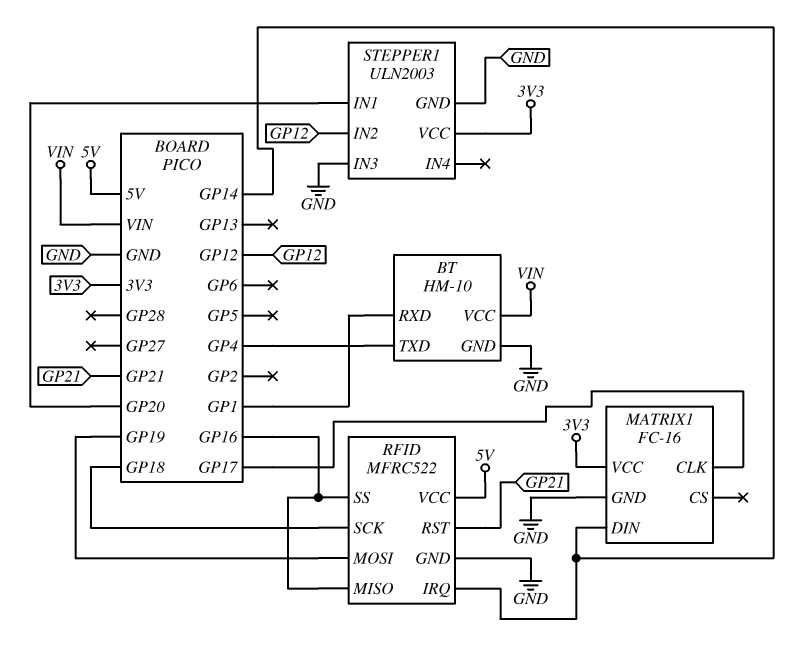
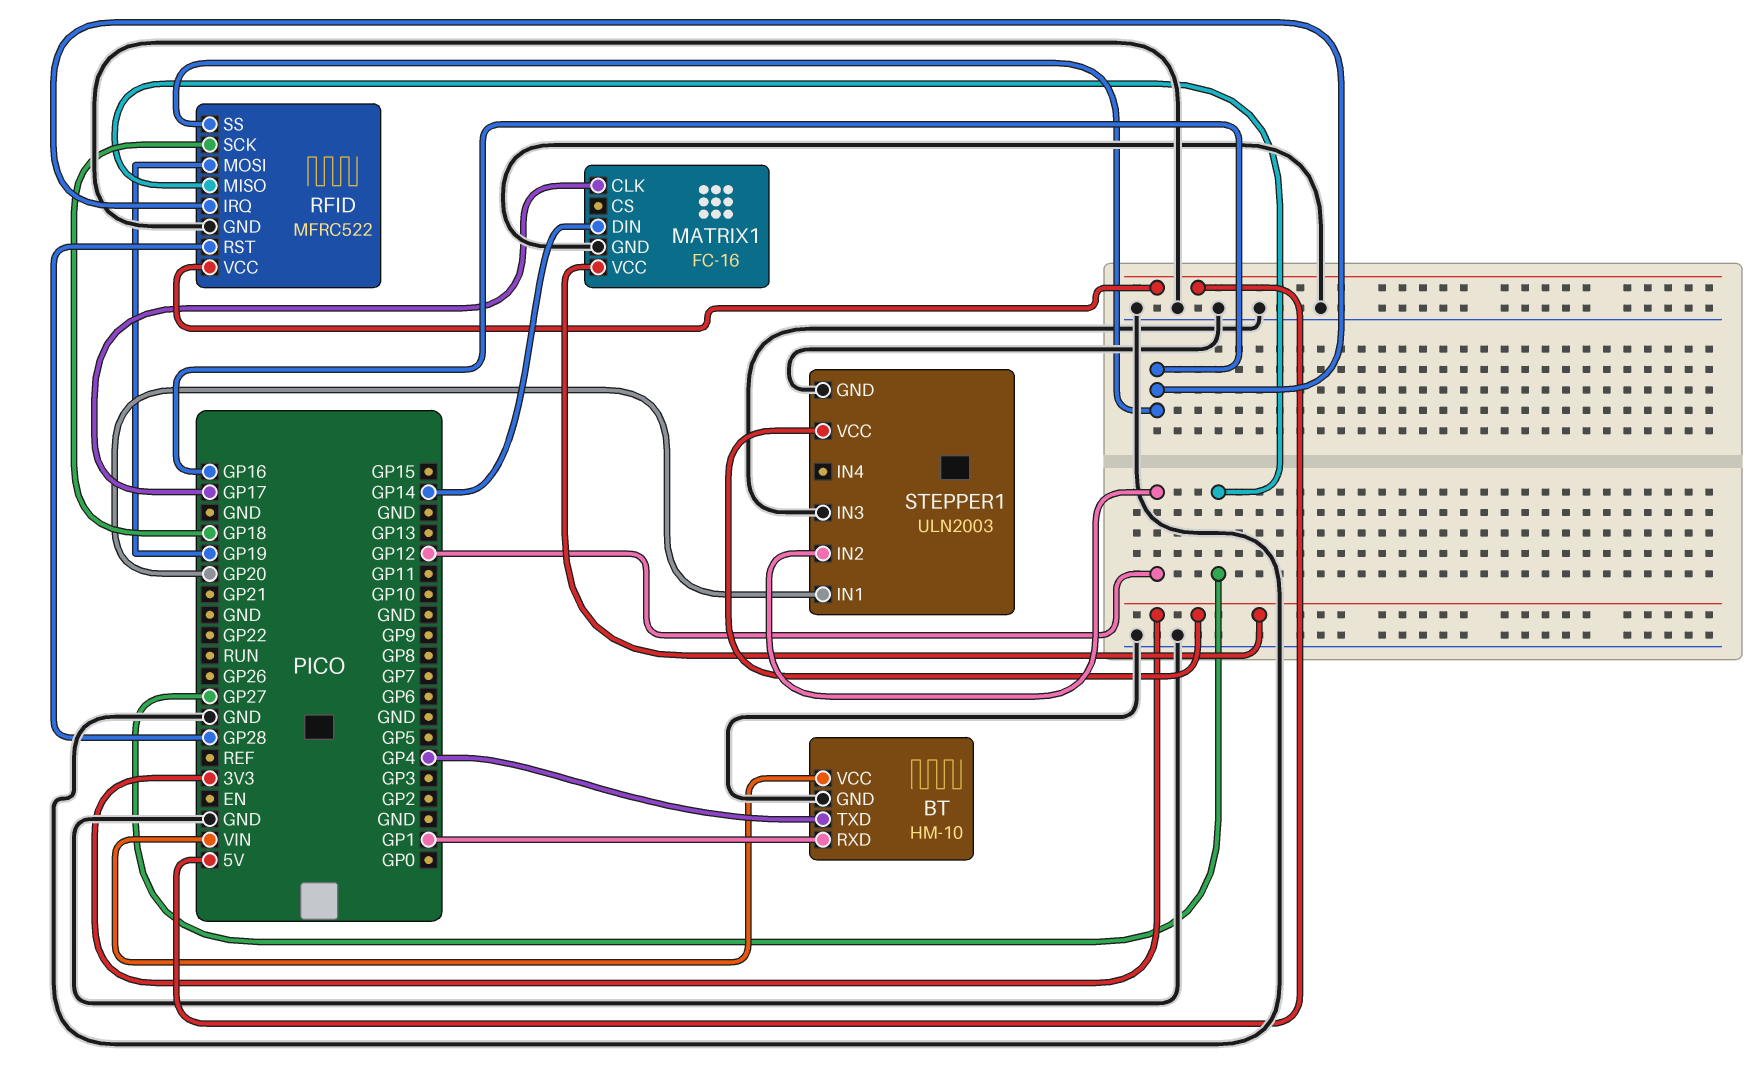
RFID pin IRQ: GP14 -> GP16
RFID pin MISO: GP16 -> GP27
RFID pin RST: GP21 -> GP28

